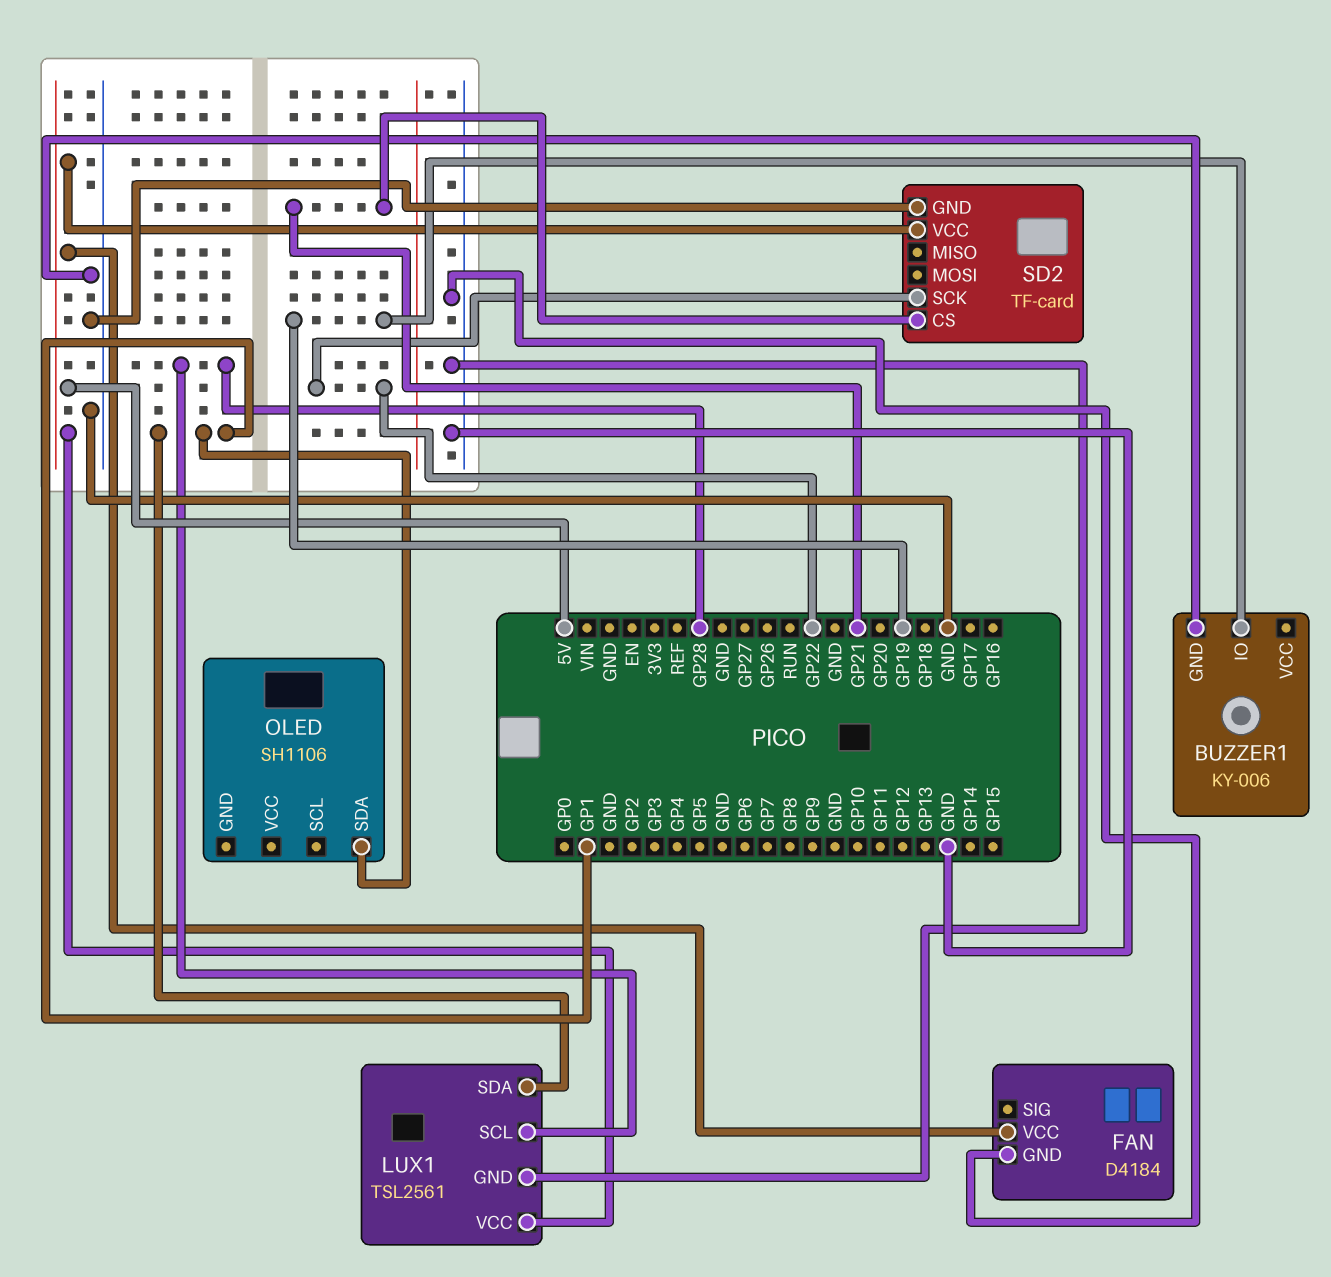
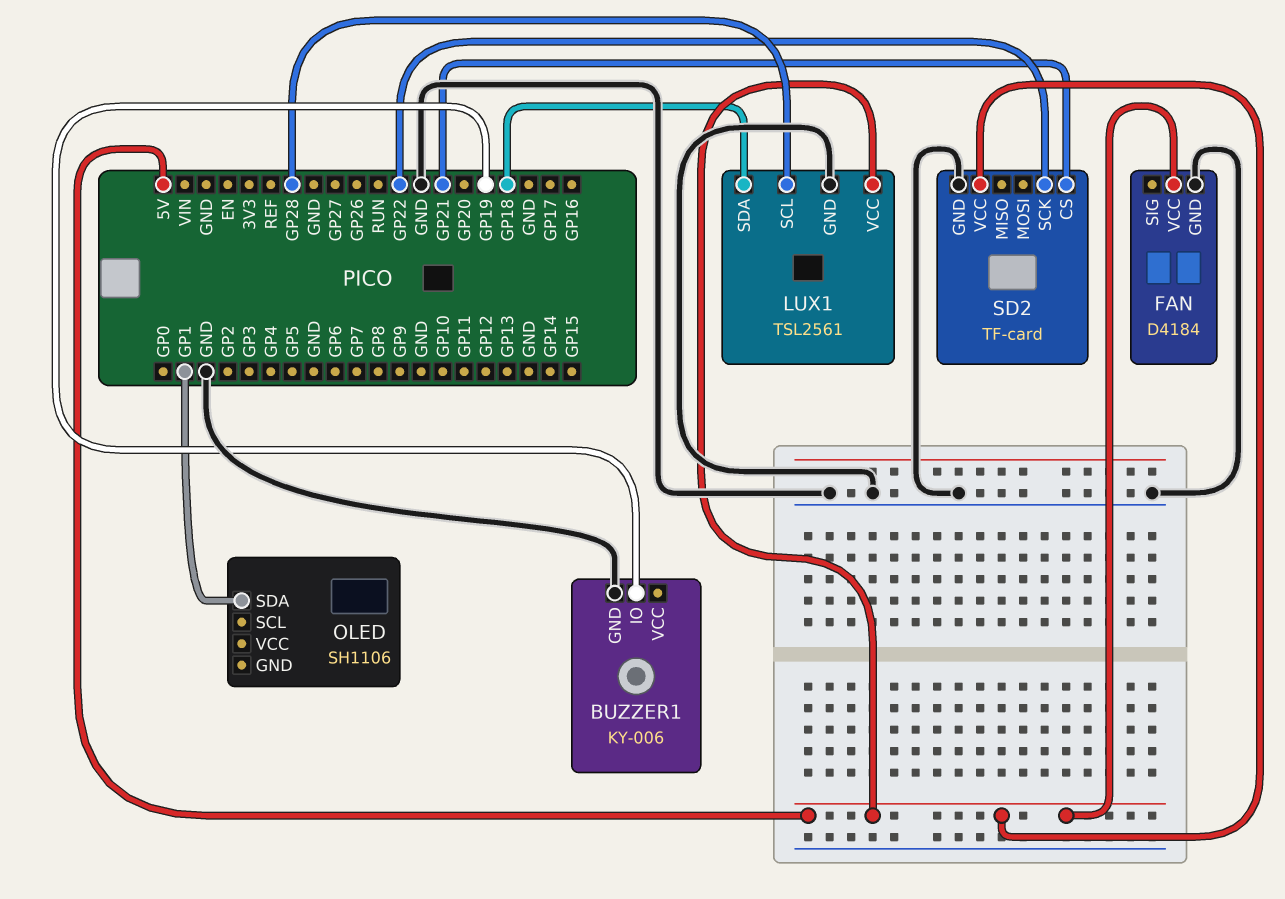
LUX1 pin SDA: GP1 -> GP18

